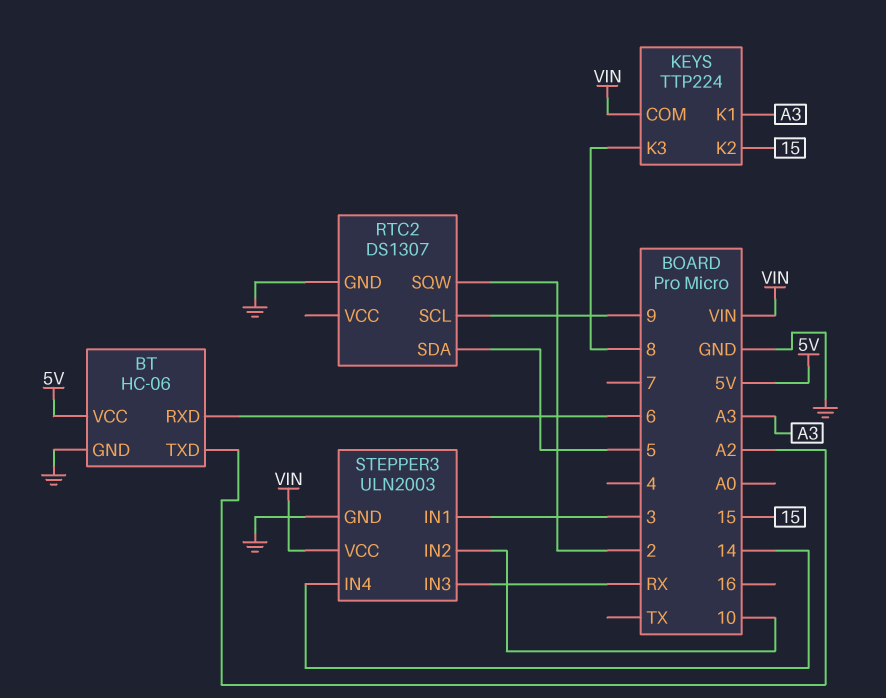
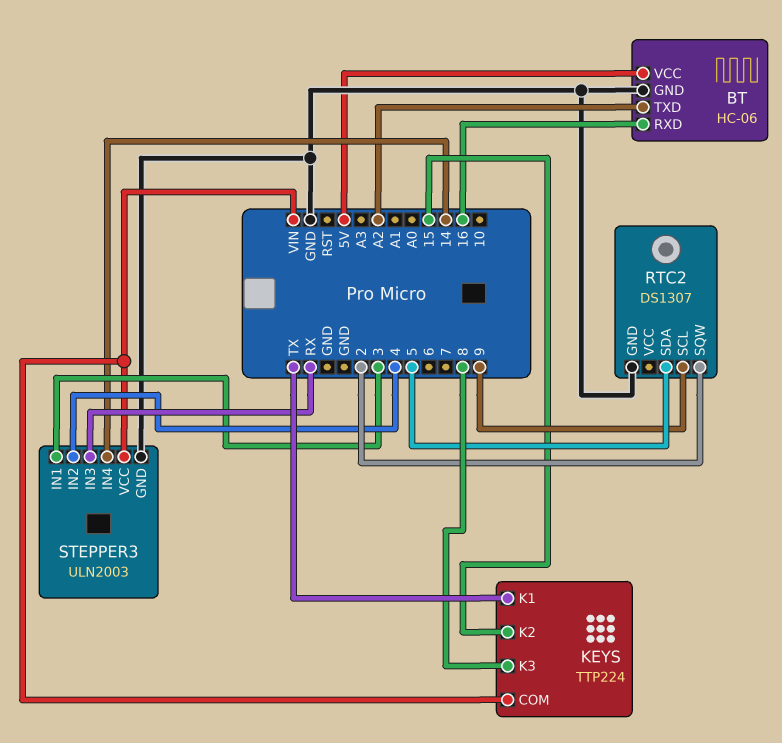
BT pin RXD: 6 -> 16
KEYS pin K1: A3 -> TX
STEPPER3 pin IN2: 10 -> 4

